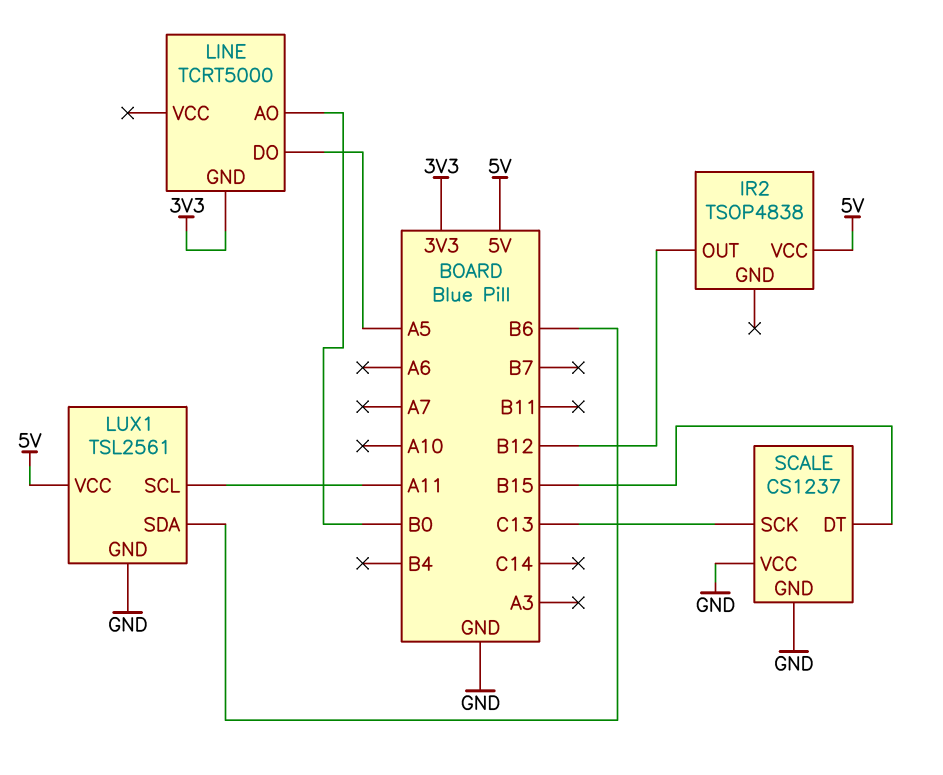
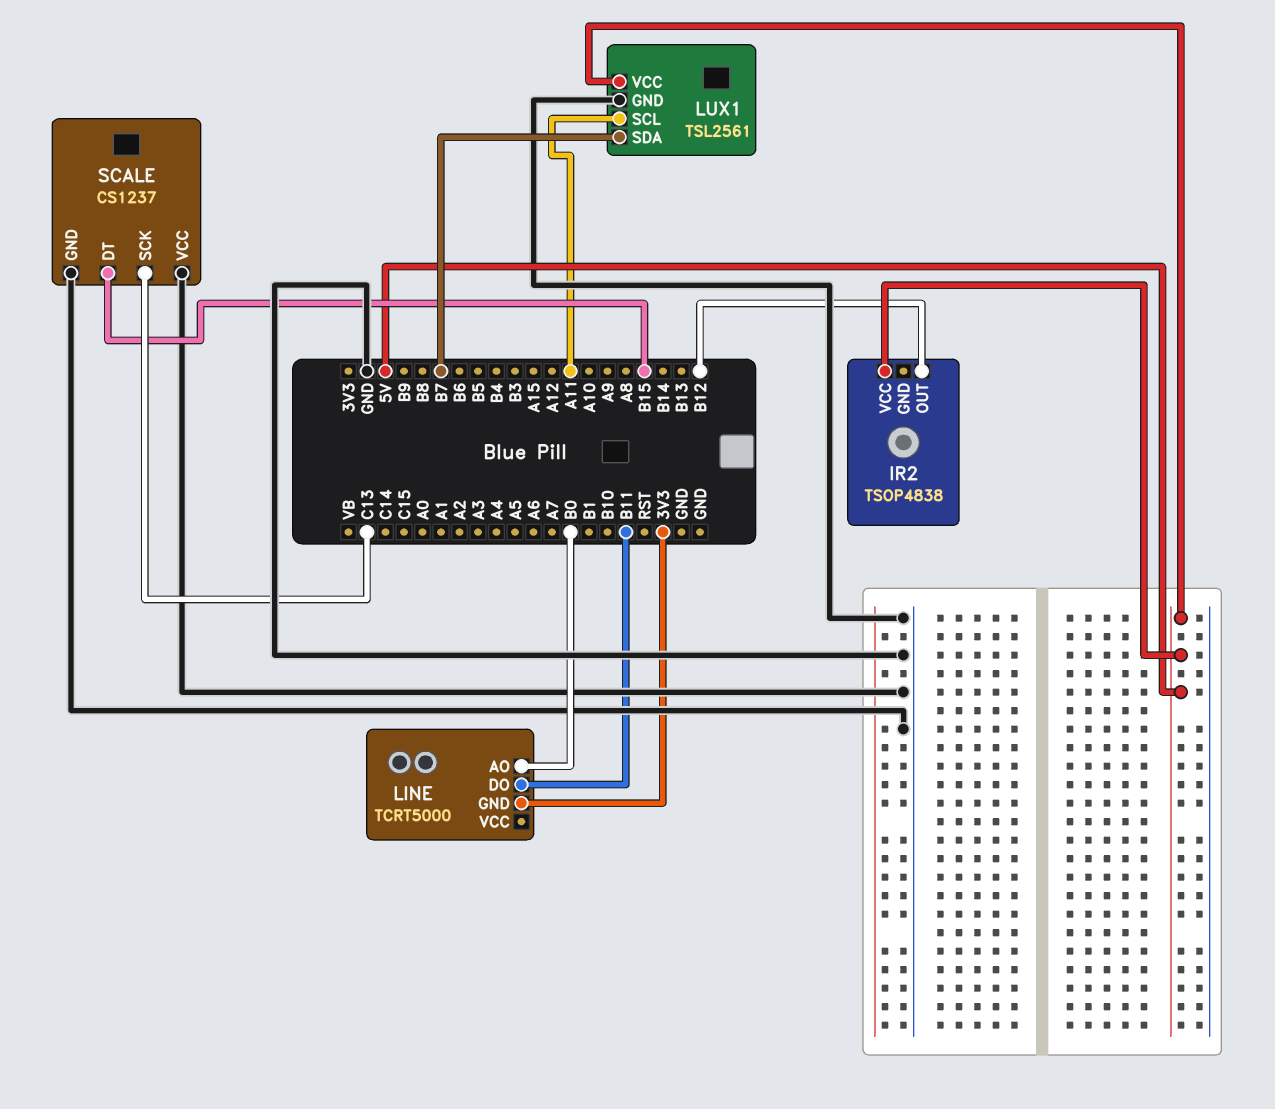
LINE pin DO: A5 -> B11
LUX1 pin SDA: B6 -> B7

